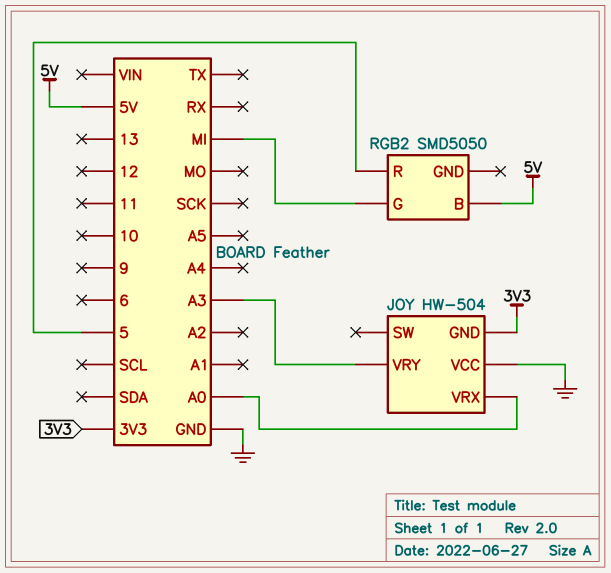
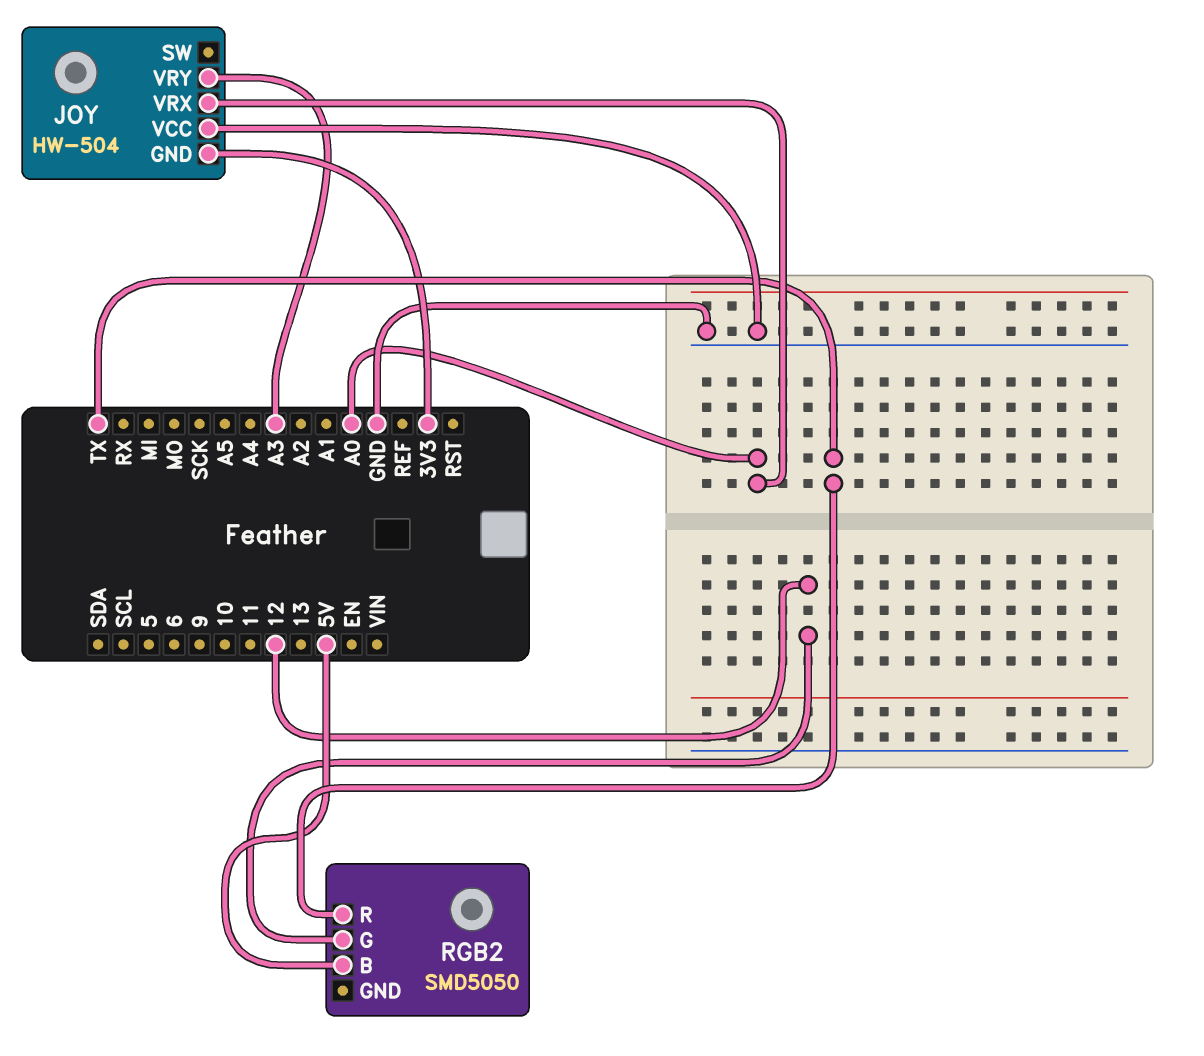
RGB2 pin G: MI -> 12
RGB2 pin R: 5 -> TX

